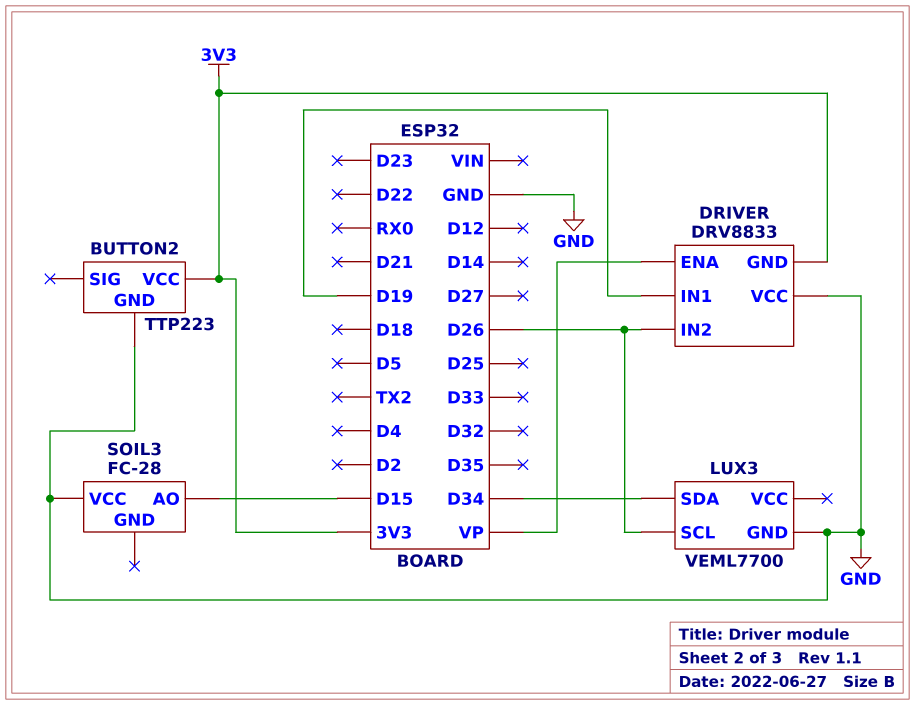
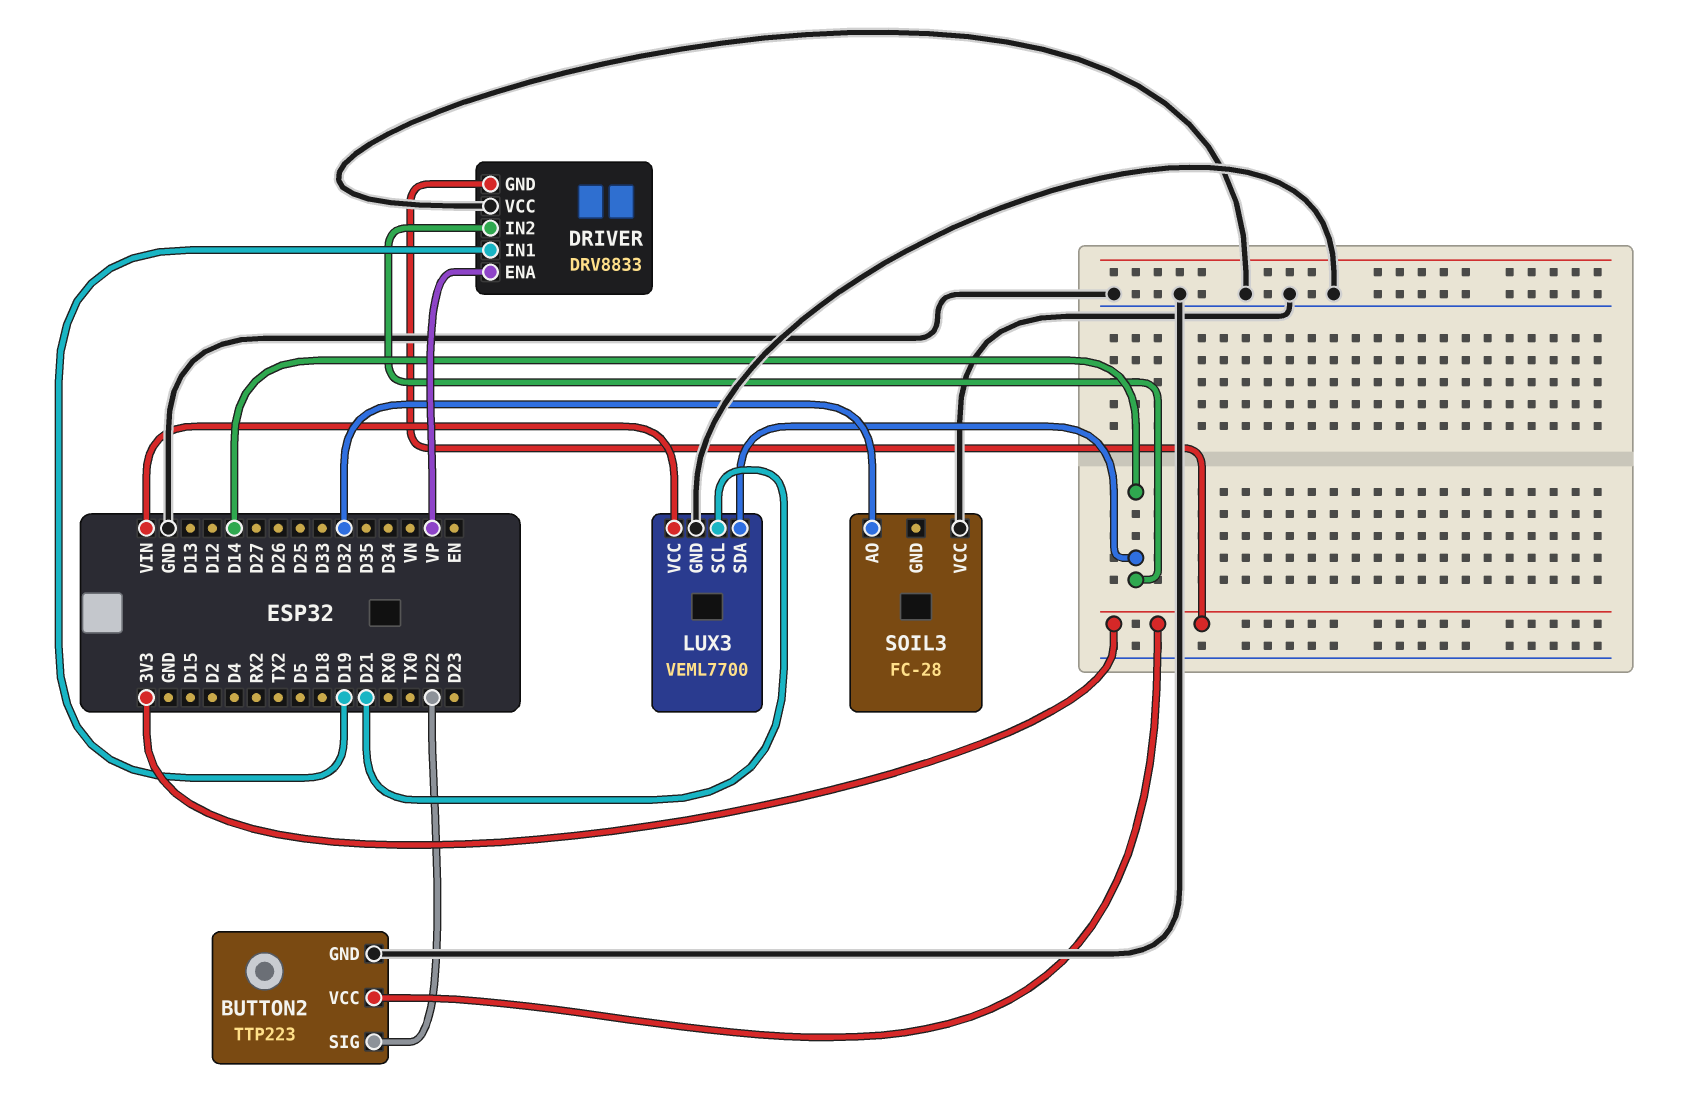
BUTTON2 pin SIG: none -> D22
DRIVER pin IN2: D26 -> D14
LUX3 pin SCL: D26 -> D21
LUX3 pin SDA: D34 -> D14
LUX3 pin VCC: none -> VIN
SOIL3 pin AO: D15 -> D32

